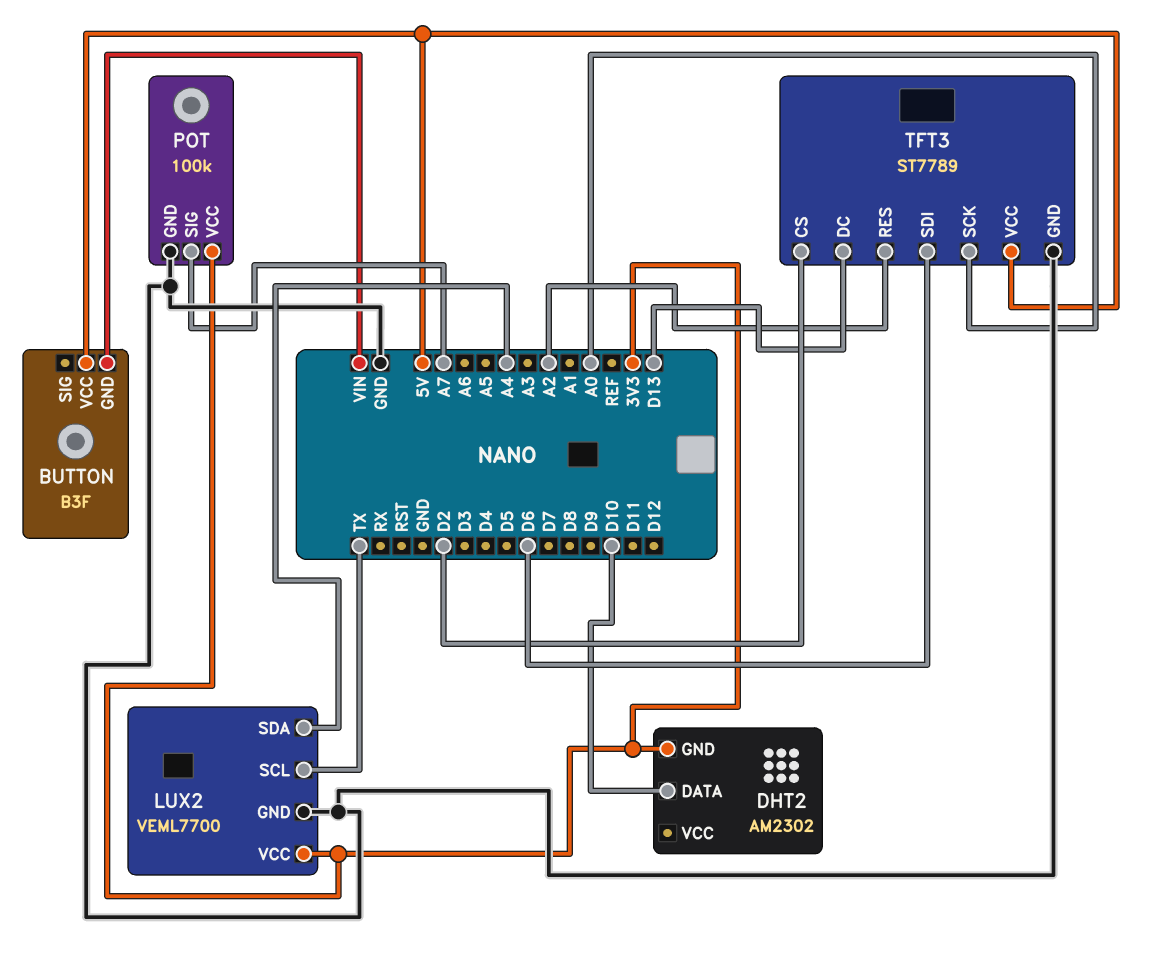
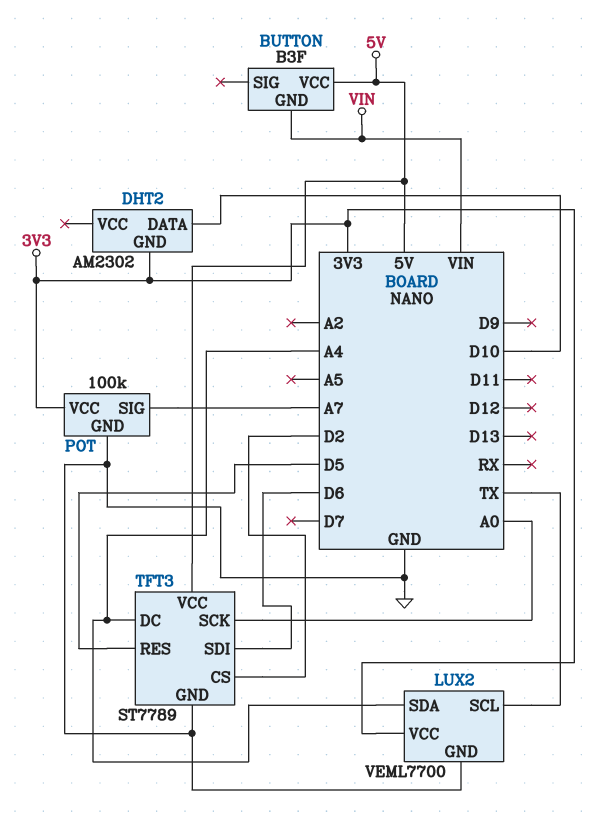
TFT3 pin DC: D13 -> A4
TFT3 pin RES: A2 -> D5

